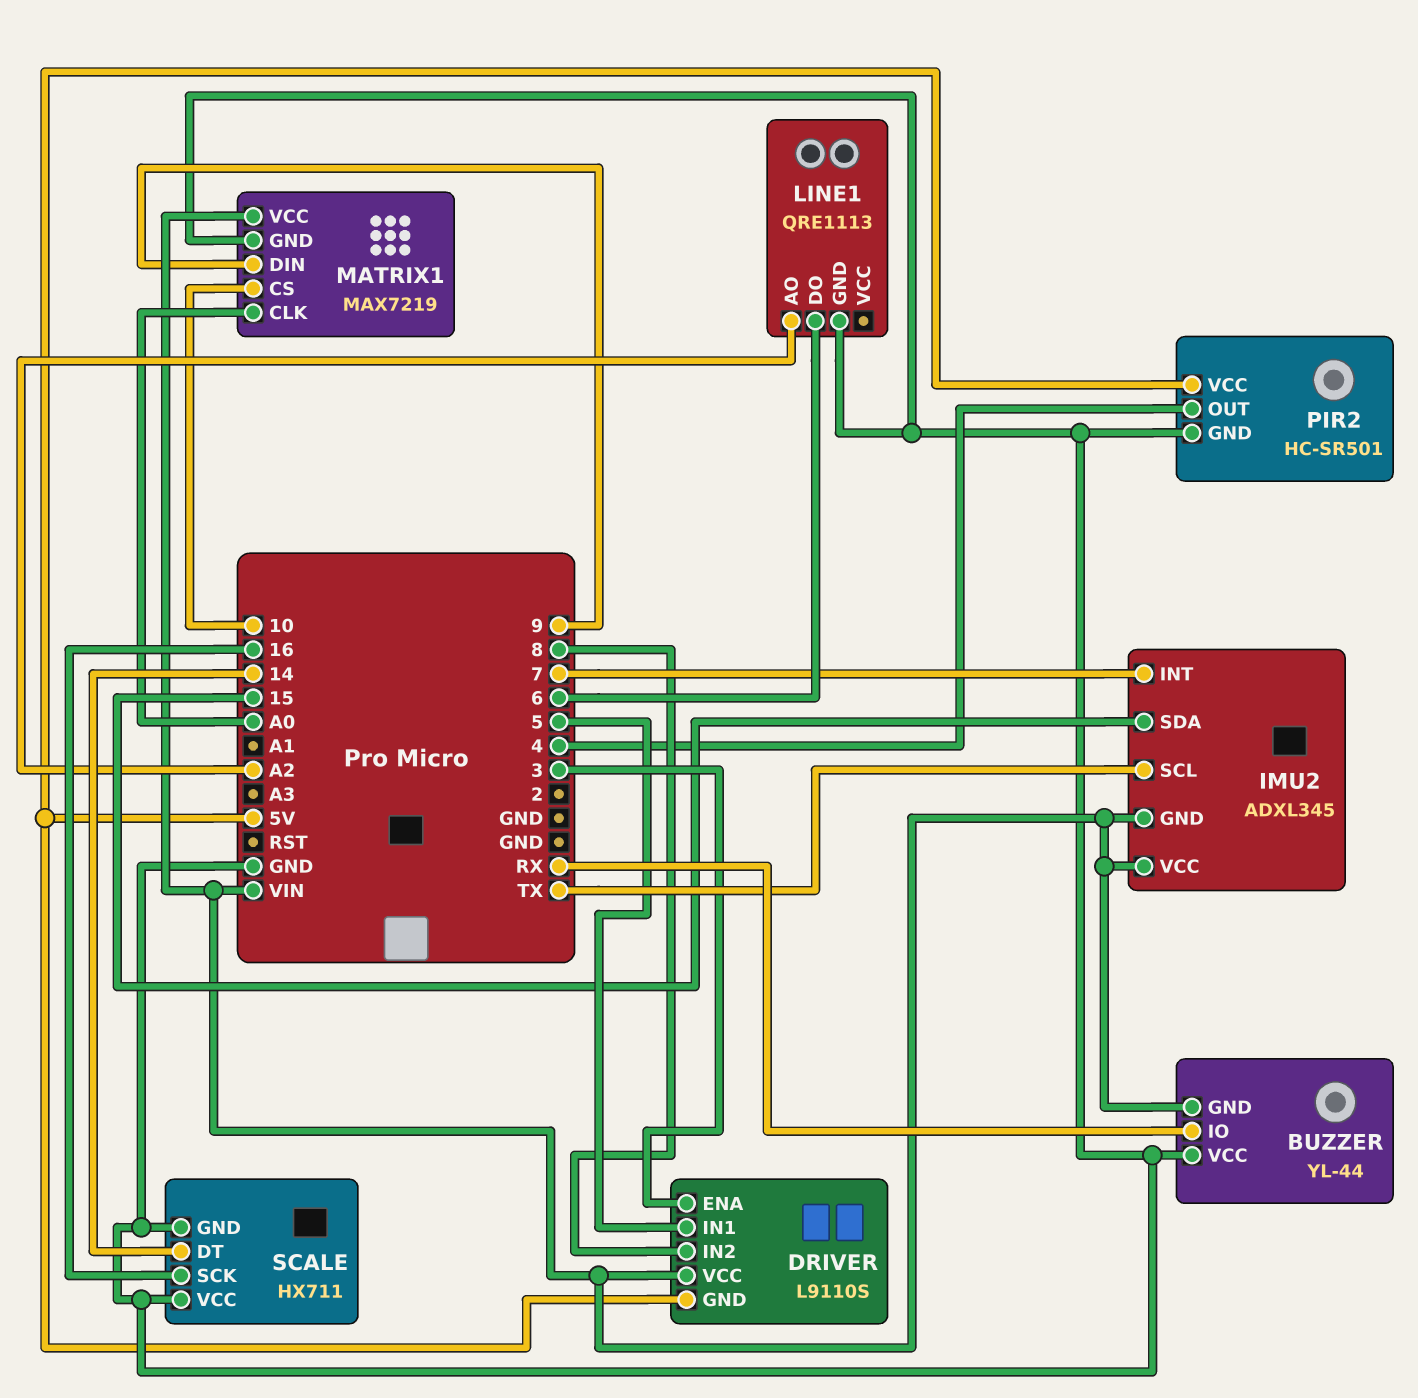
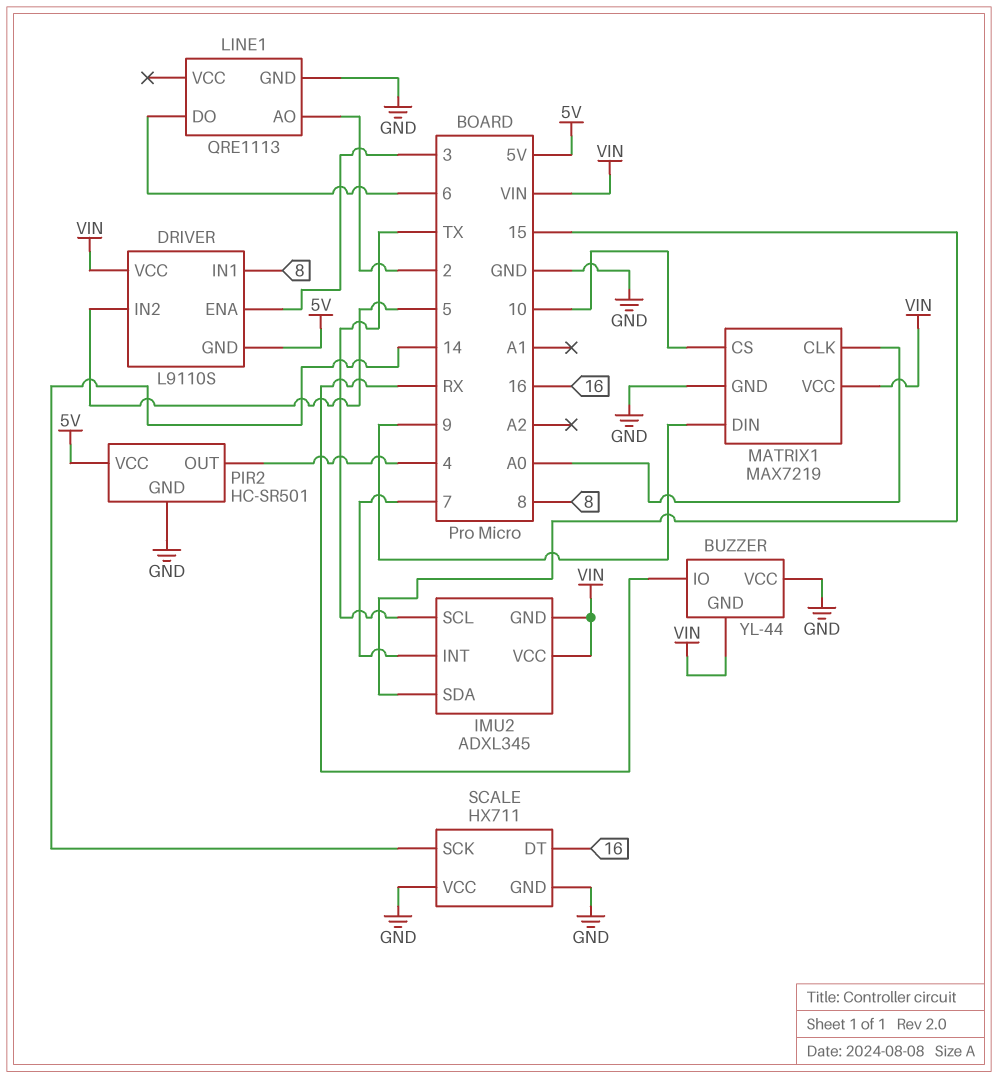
DRIVER pin IN1: 5 -> 8
DRIVER pin IN2: 8 -> 5
LINE1 pin AO: A2 -> 2
SCALE pin DT: 14 -> 16
SCALE pin SCK: 16 -> 14

